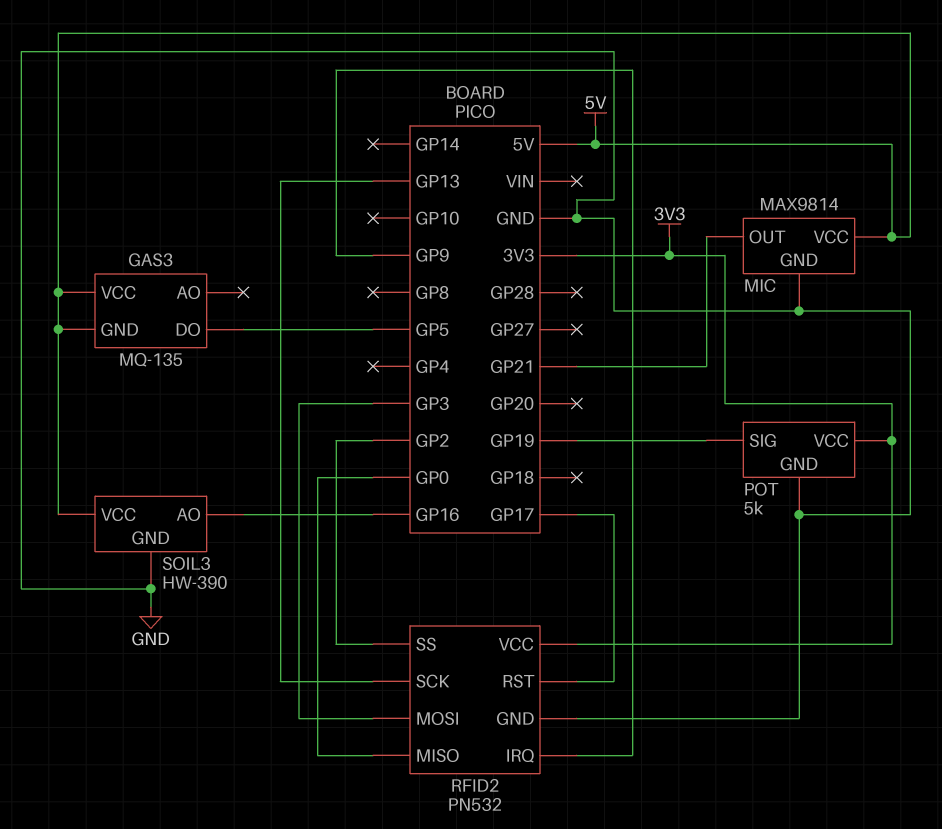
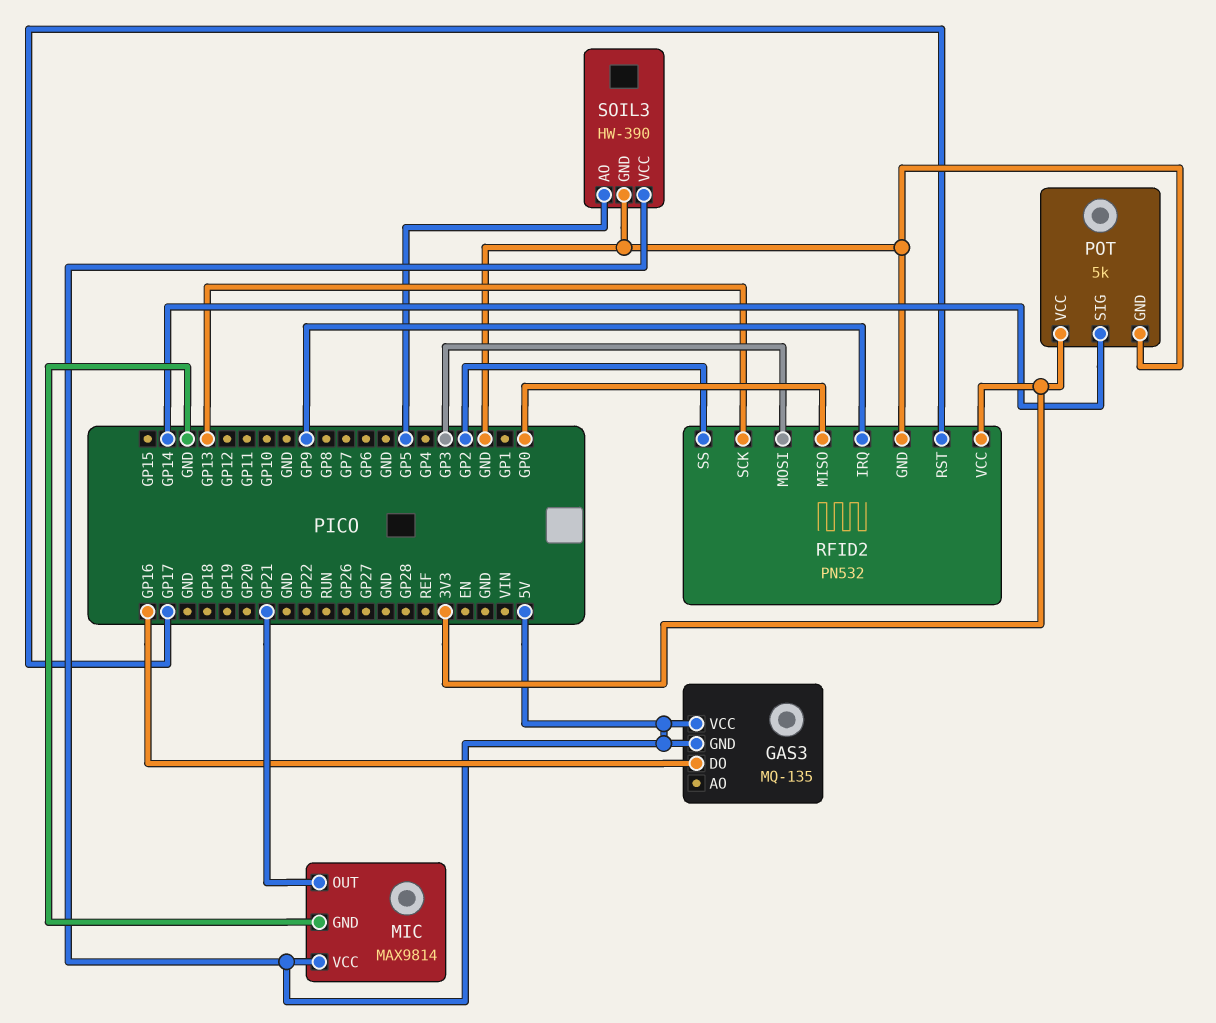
GAS3 pin DO: GP5 -> GP16
POT pin SIG: GP19 -> GP14
SOIL3 pin AO: GP16 -> GP5

